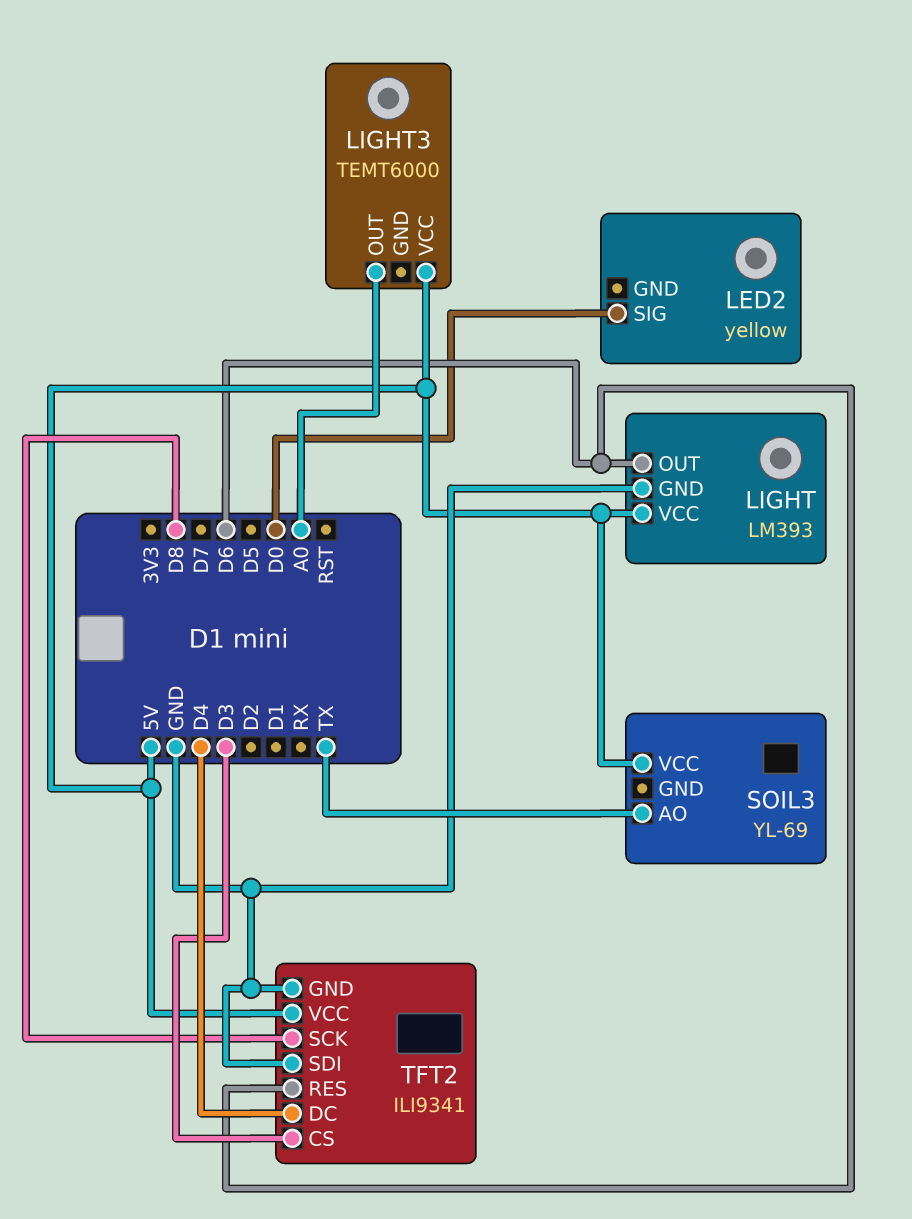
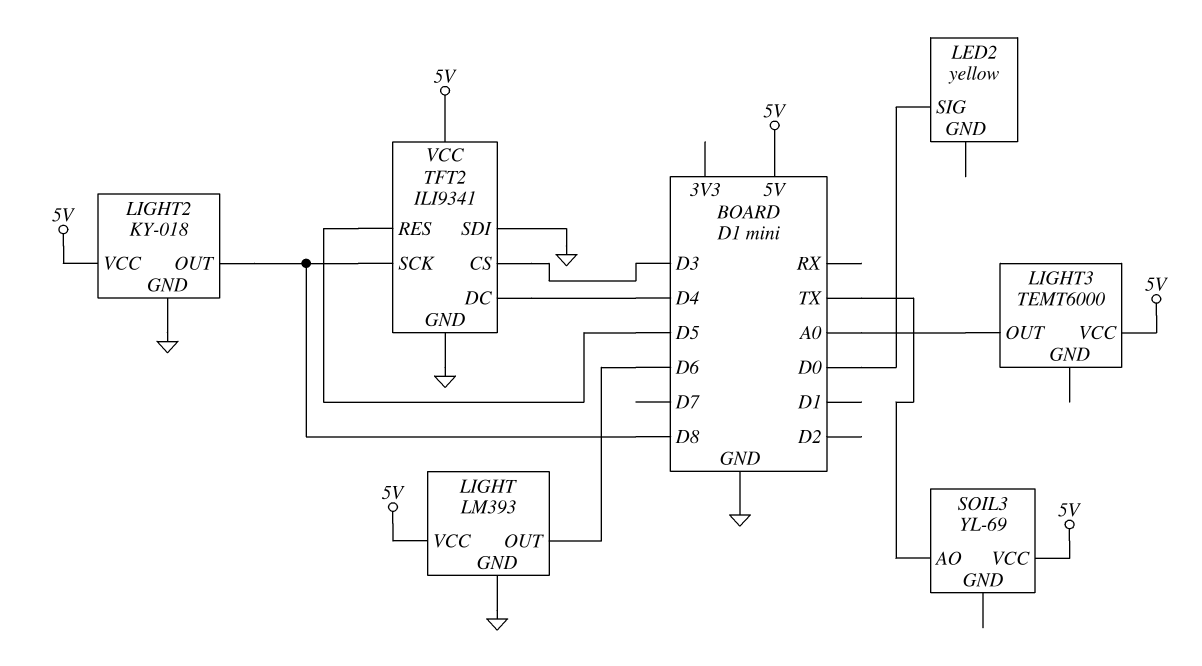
LIGHT2: none -> KY-018
LIGHT2 pin GND: none -> GND
LIGHT2 pin OUT: none -> D8
LIGHT2 pin VCC: none -> 5V
TFT2 pin RES: D6 -> D5

